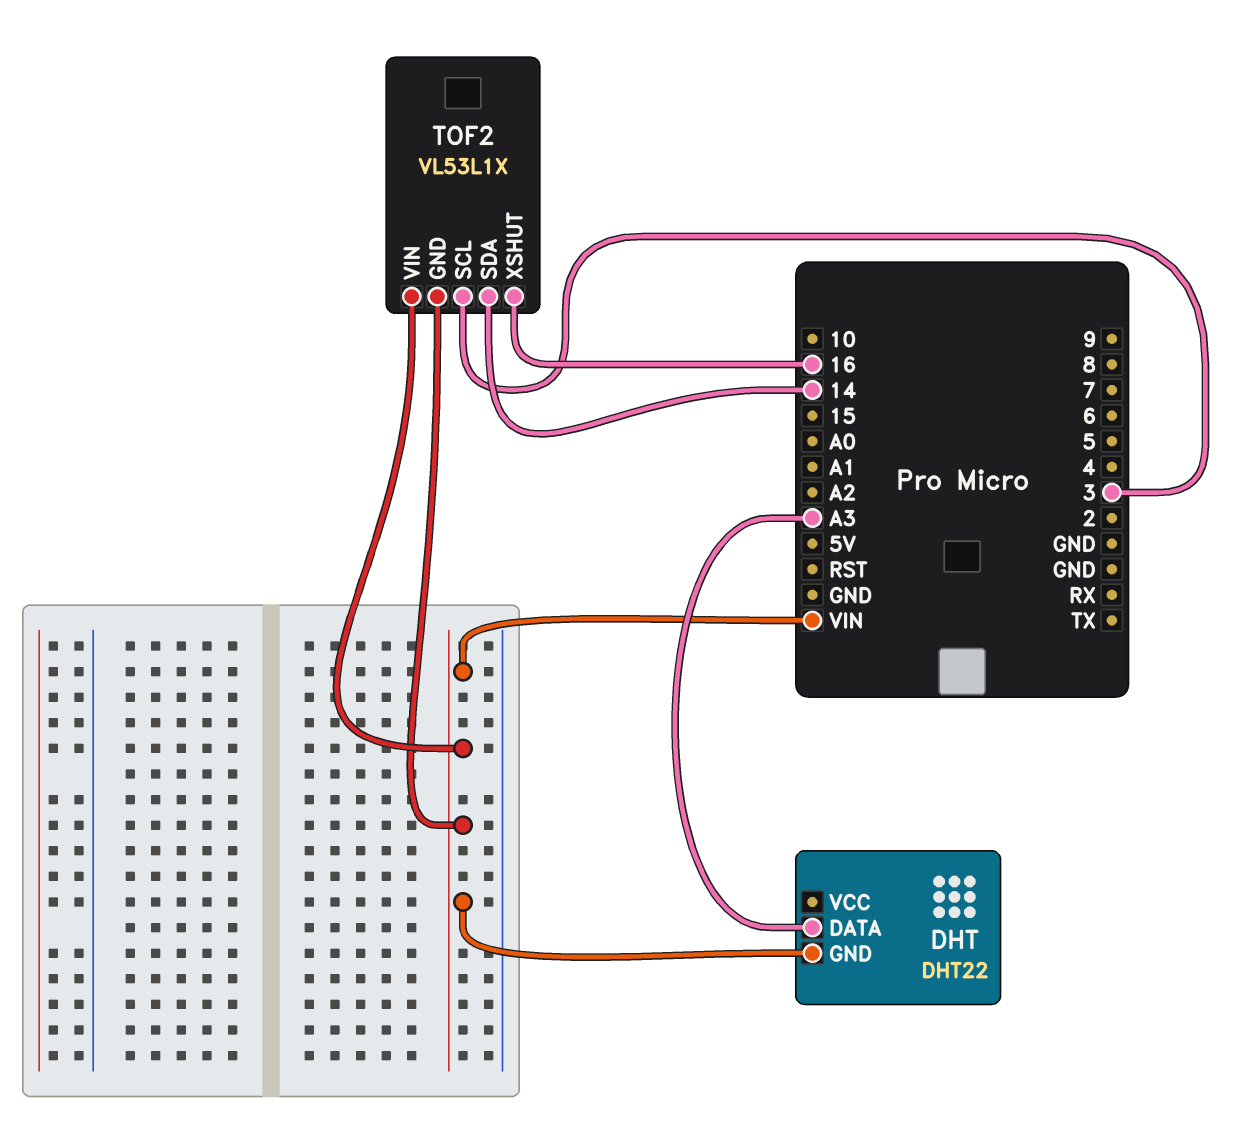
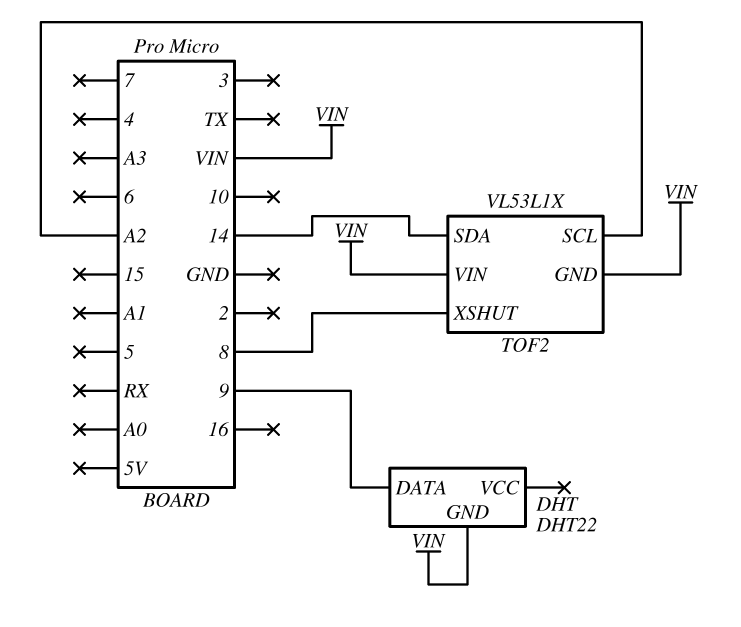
DHT pin DATA: A3 -> 9
TOF2 pin SCL: 3 -> A2
TOF2 pin XSHUT: 16 -> 8

